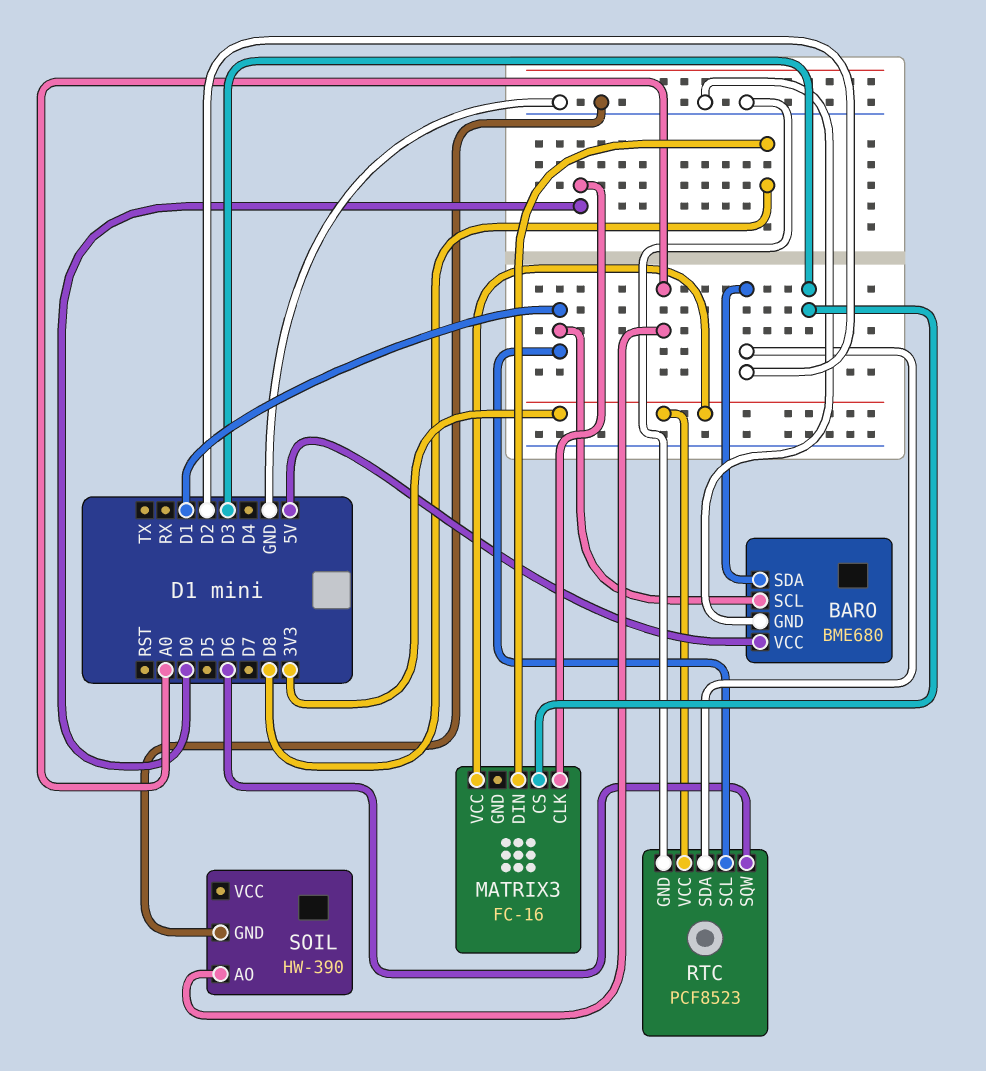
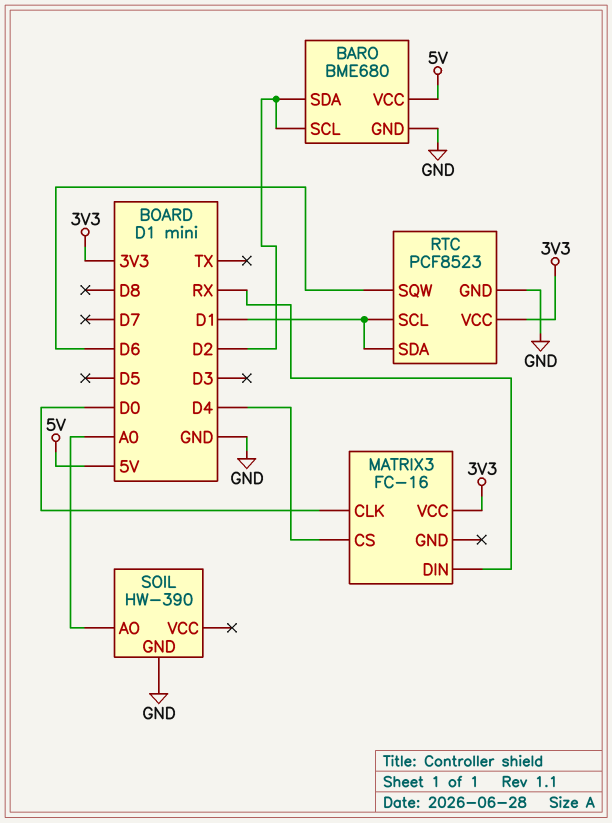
BARO pin SCL: D1 -> D2
MATRIX3 pin CS: D3 -> D4
MATRIX3 pin DIN: D8 -> RX
RTC pin SDA: D2 -> D1

